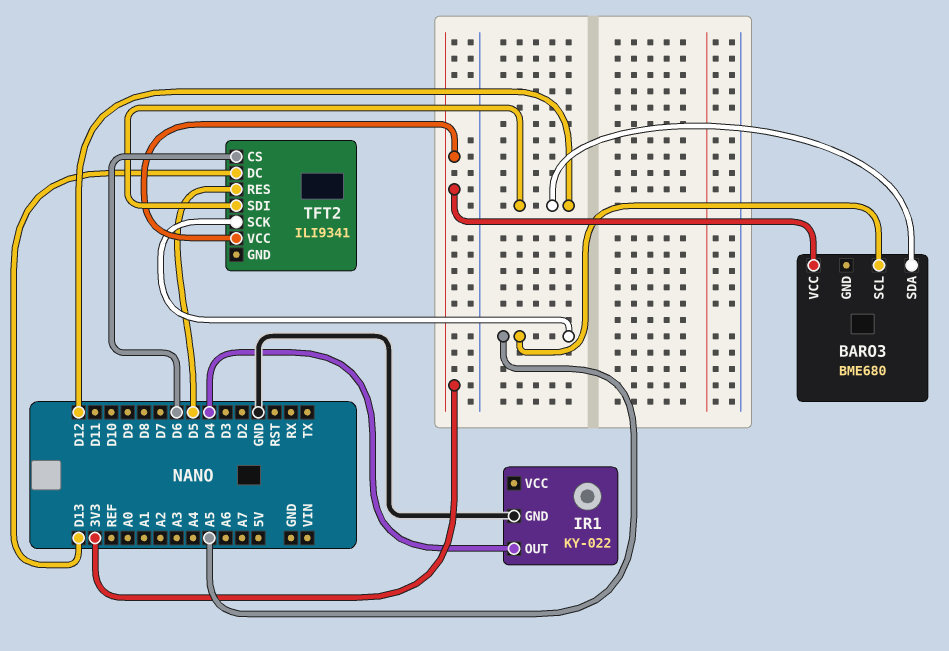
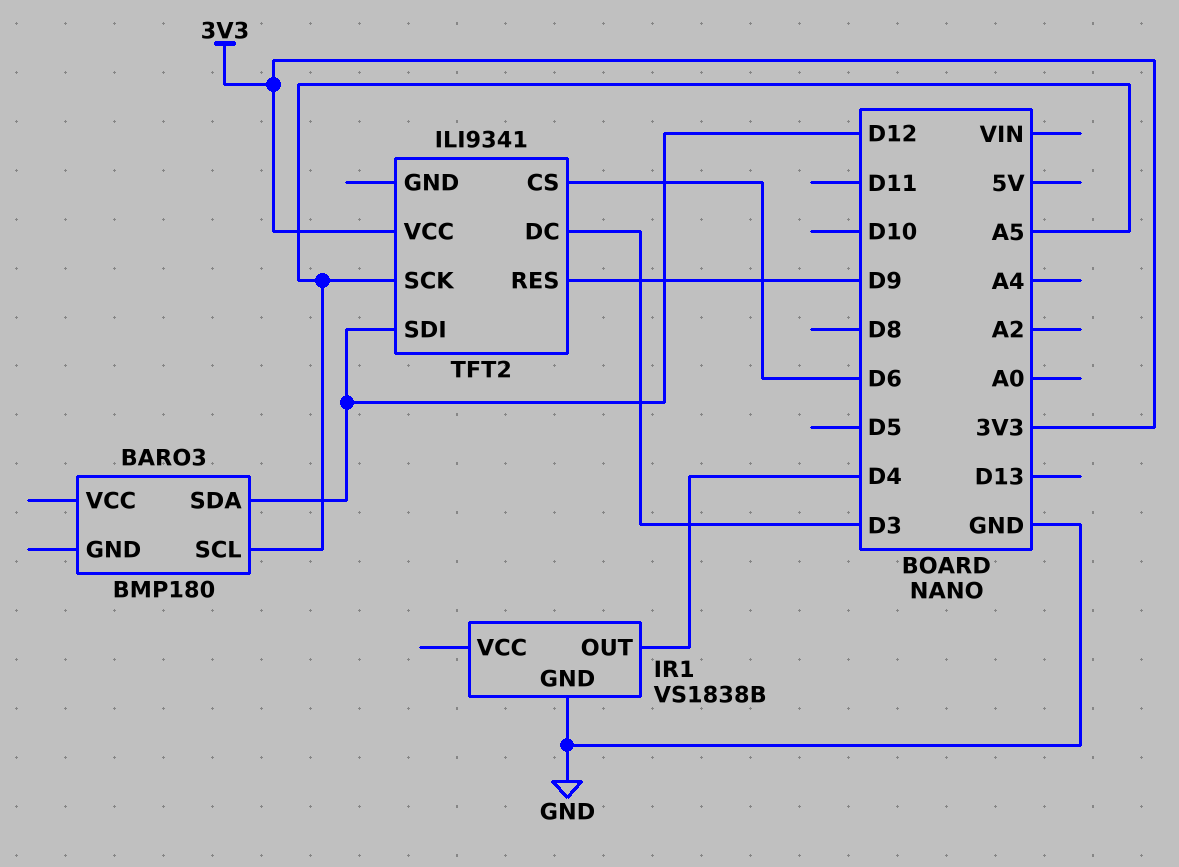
BARO3: BME680 -> BMP180
BARO3 pin VCC: 3V3 -> none
IR1: KY-022 -> VS1838B
TFT2 pin DC: D13 -> D3
TFT2 pin RES: D5 -> D9

